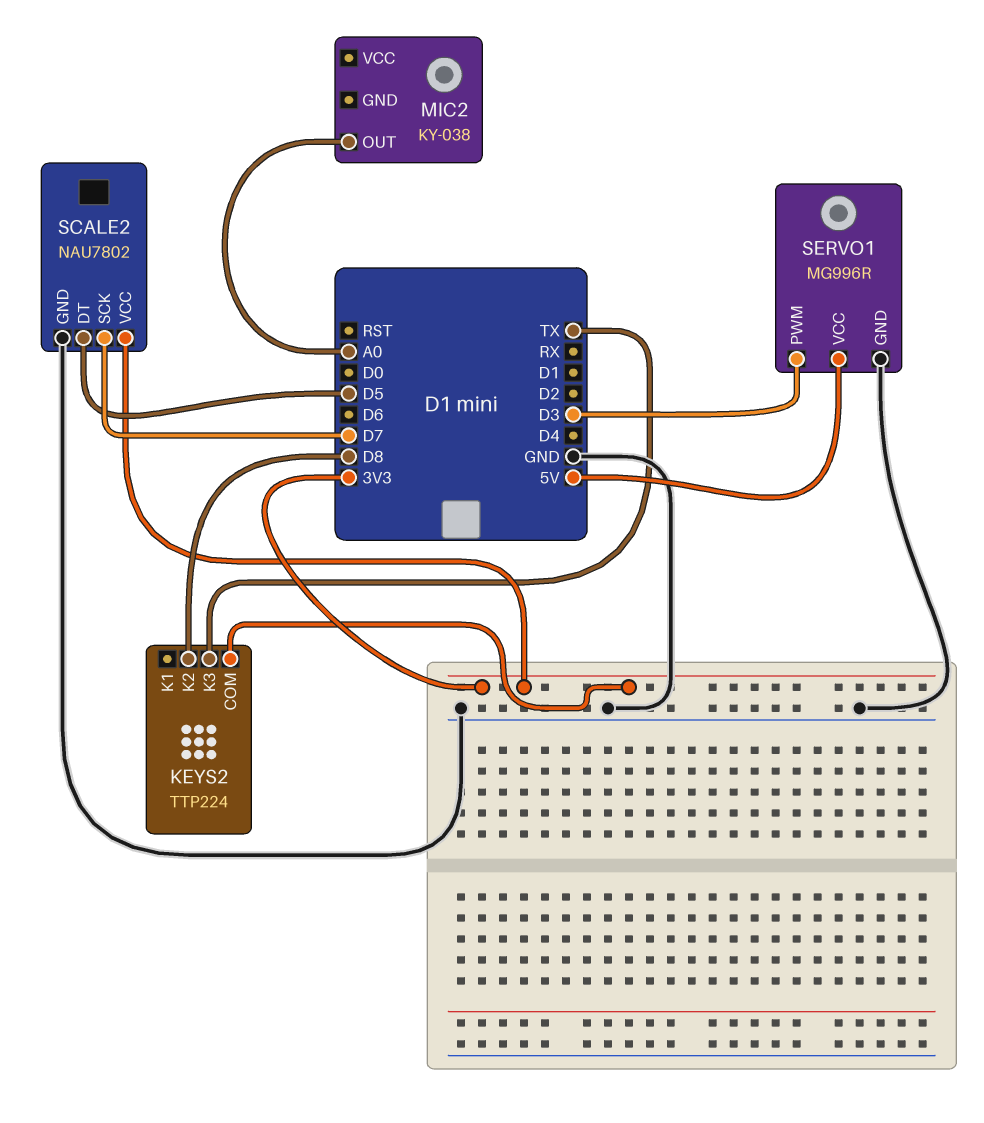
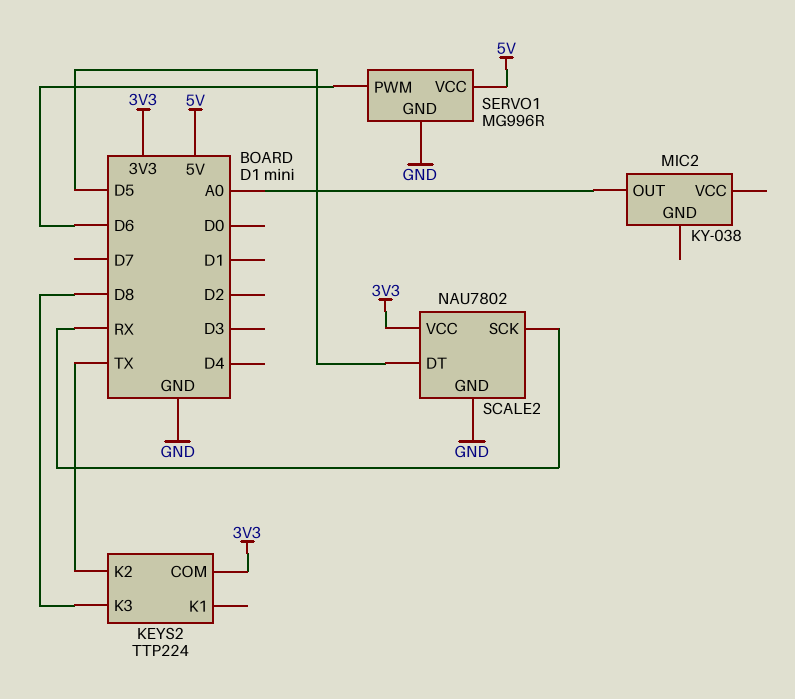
KEYS2 pin K2: D8 -> TX
KEYS2 pin K3: TX -> D8
SCALE2 pin SCK: D7 -> RX
SERVO1 pin PWM: D3 -> D6

